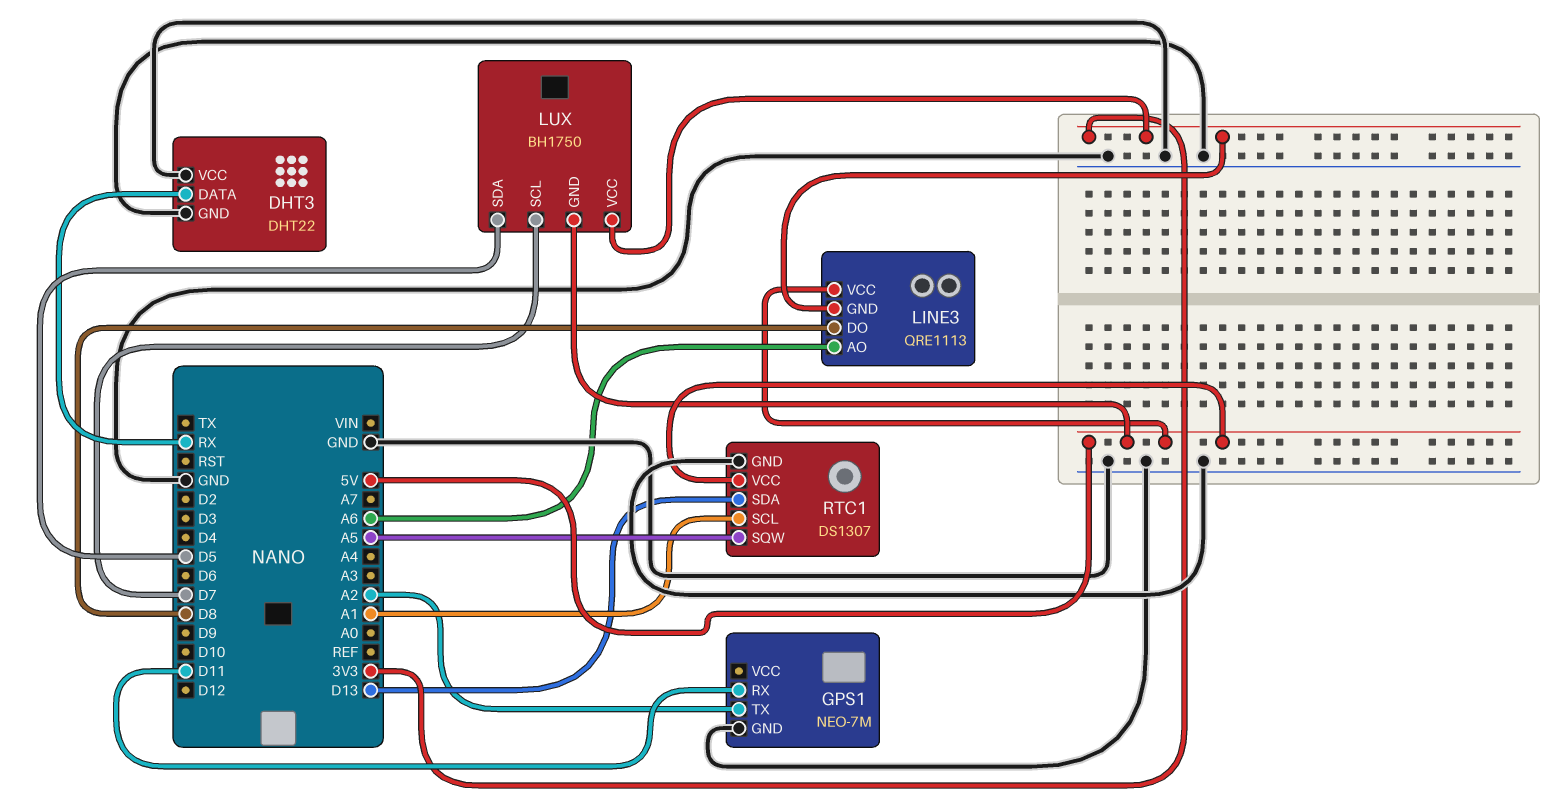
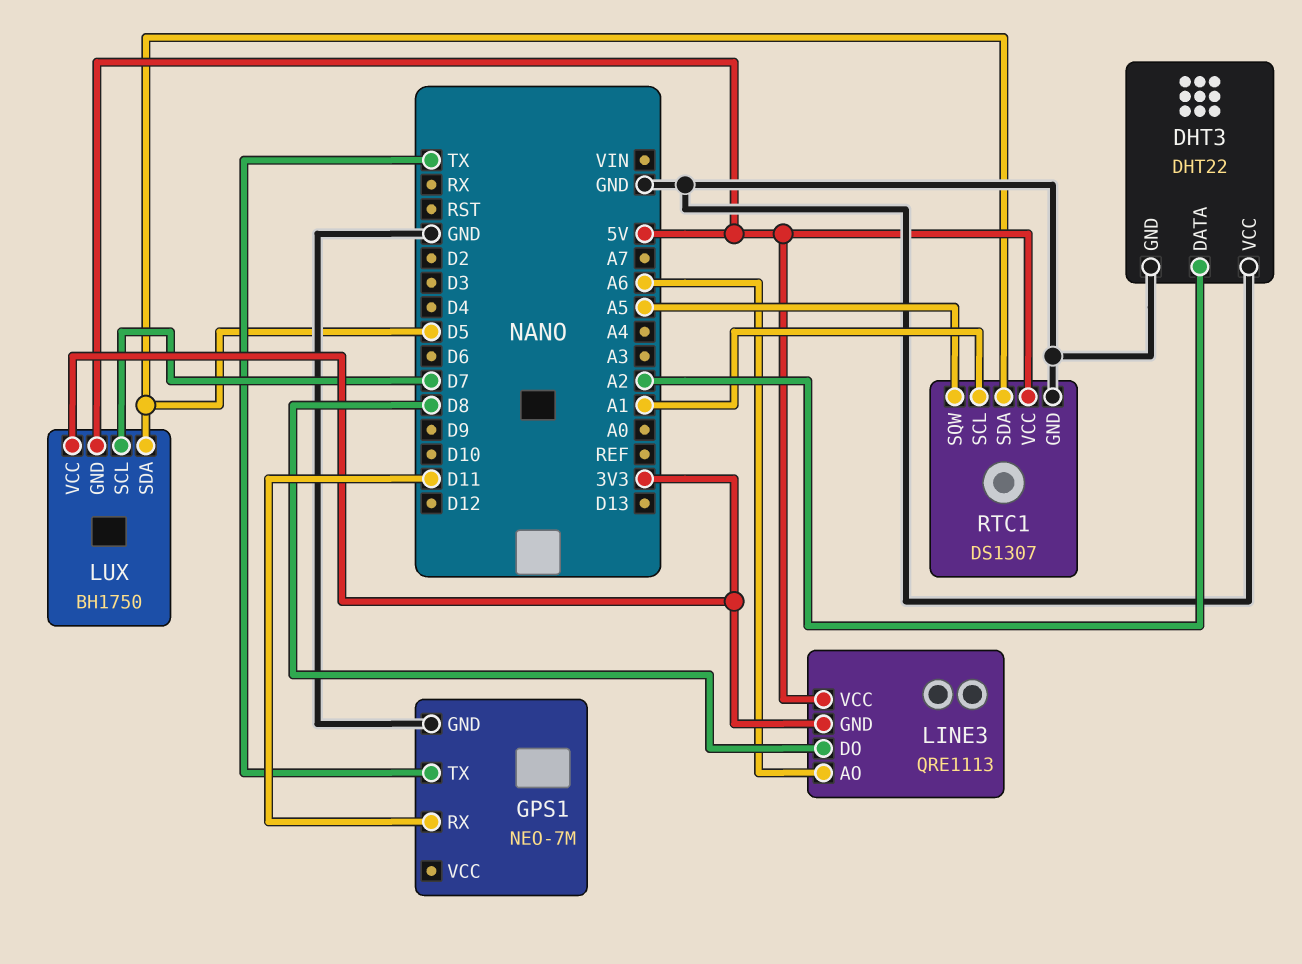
DHT3 pin DATA: RX -> A2
GPS1 pin TX: A2 -> TX
RTC1 pin SDA: D13 -> D5

